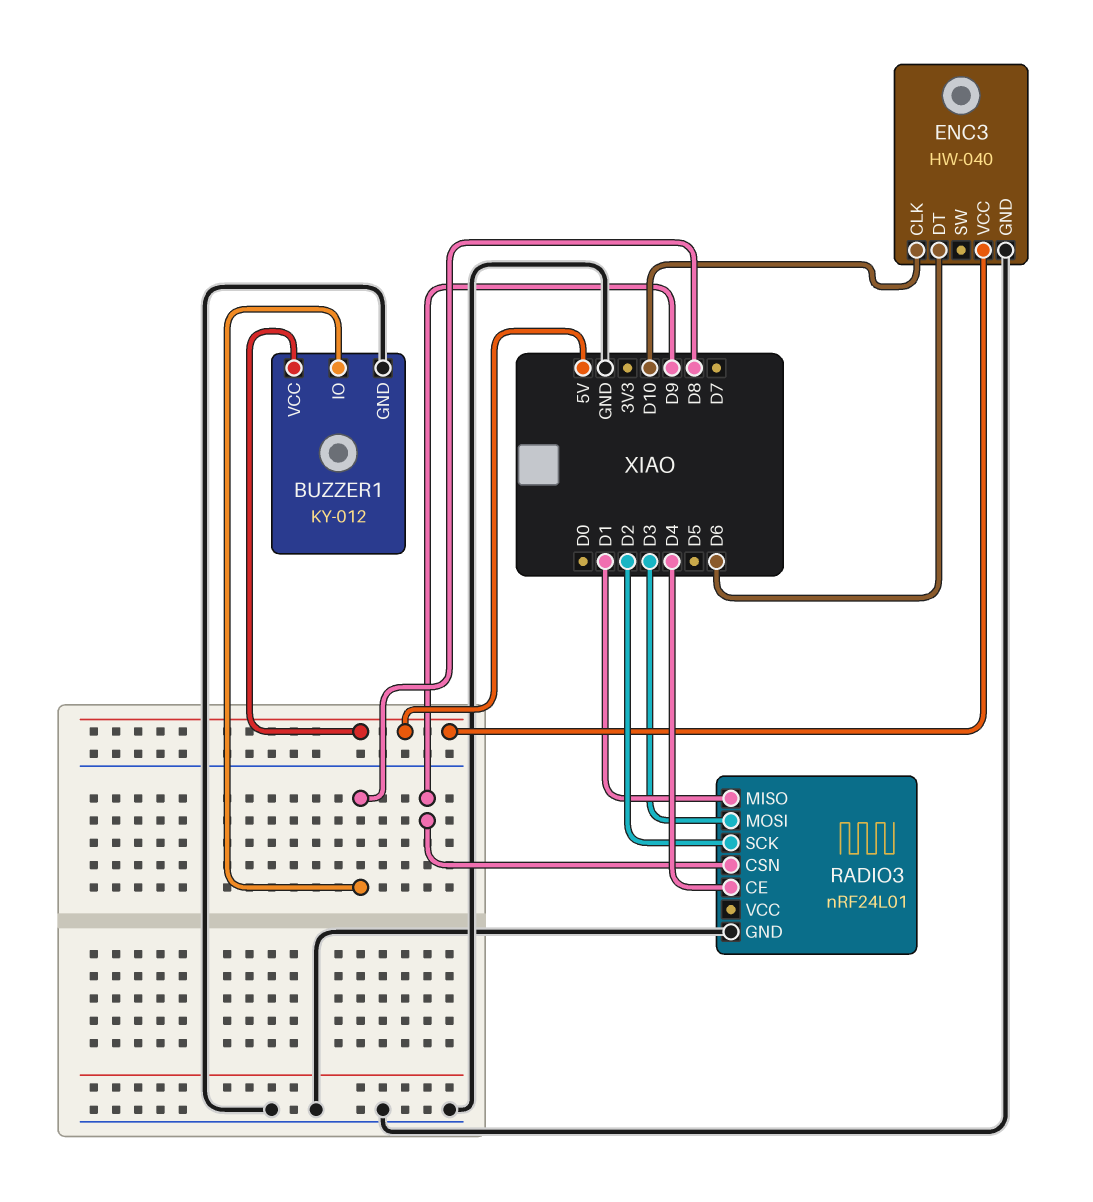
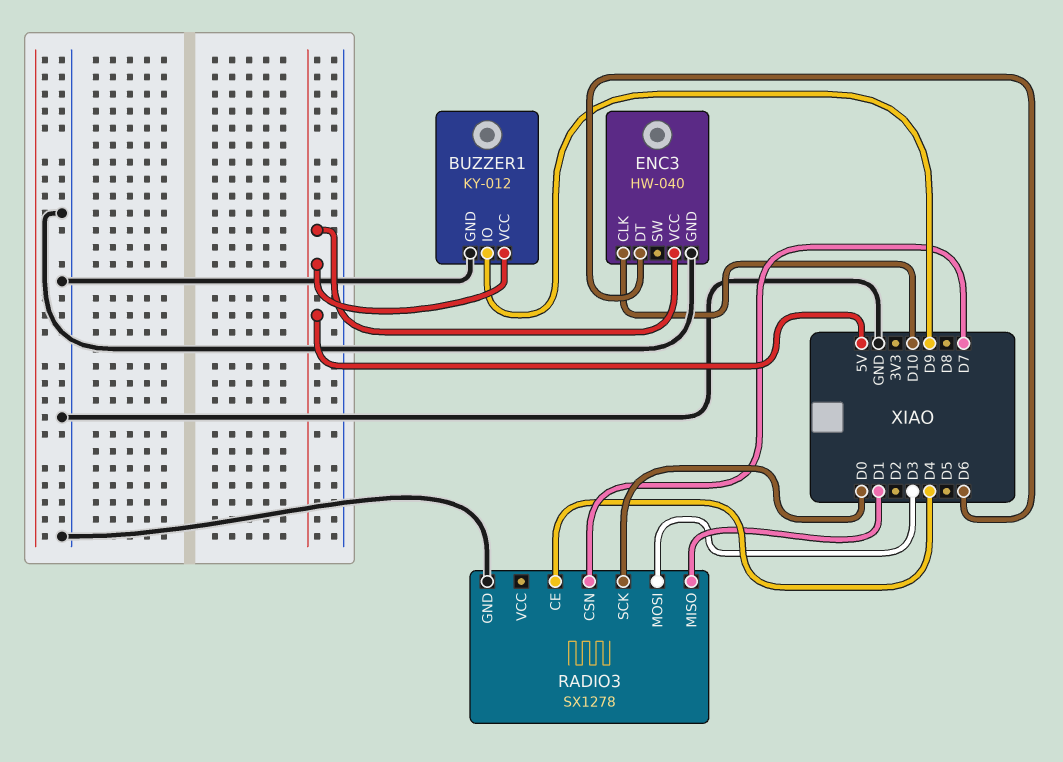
BUZZER1 pin IO: D8 -> D9
RADIO3: nRF24L01 -> SX1278
RADIO3 pin CSN: D9 -> D7
RADIO3 pin SCK: D2 -> D0

